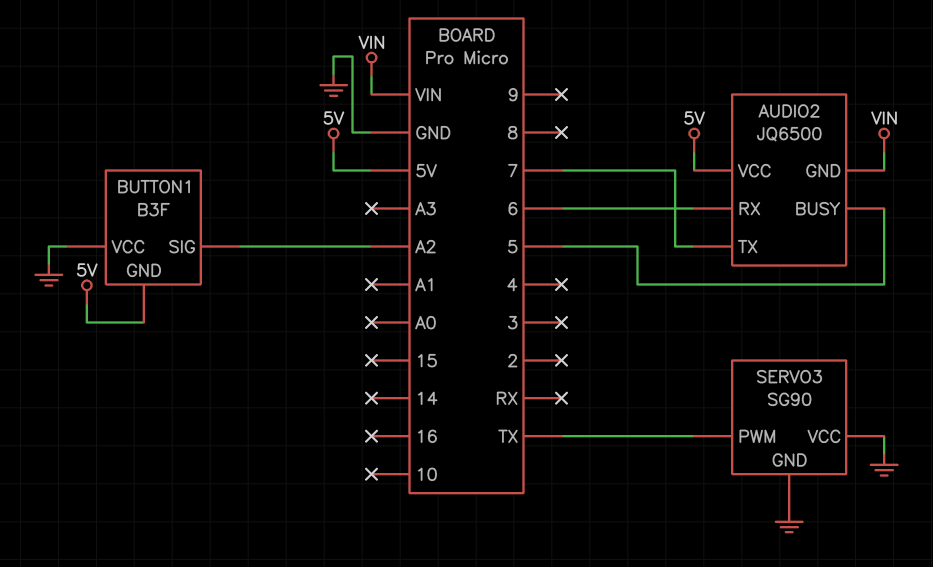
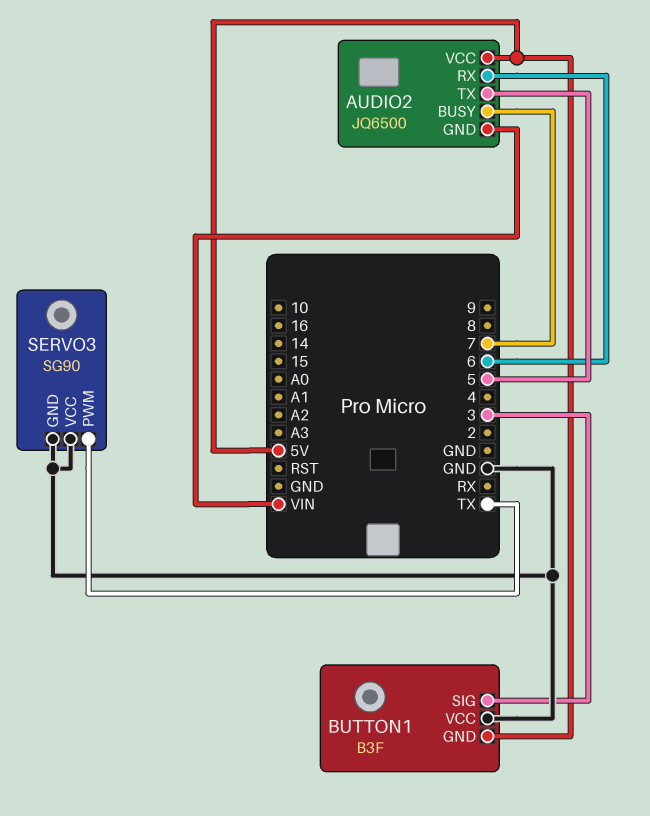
AUDIO2 pin BUSY: 5 -> 7
AUDIO2 pin TX: 7 -> 5
BUTTON1 pin SIG: A2 -> 3

